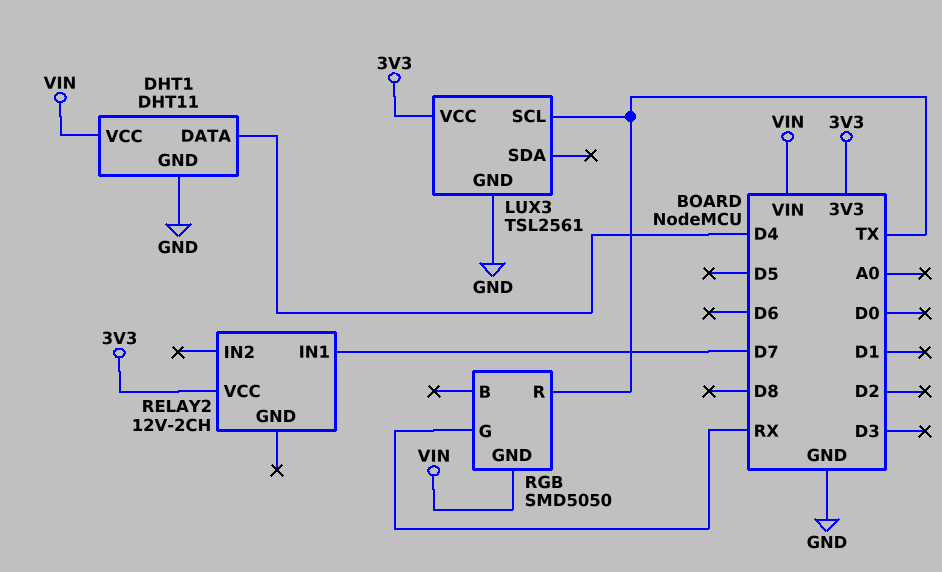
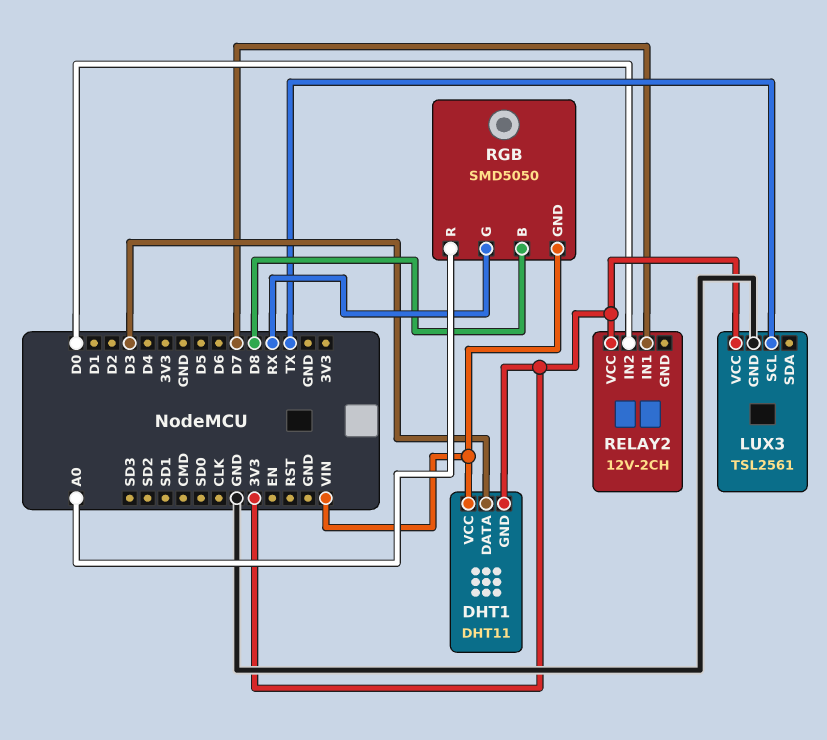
DHT1 pin DATA: D4 -> D3
DHT1 pin GND: GND -> 3V3
RELAY2 pin IN2: none -> D0
RGB pin B: none -> D8
RGB pin R: TX -> A0

